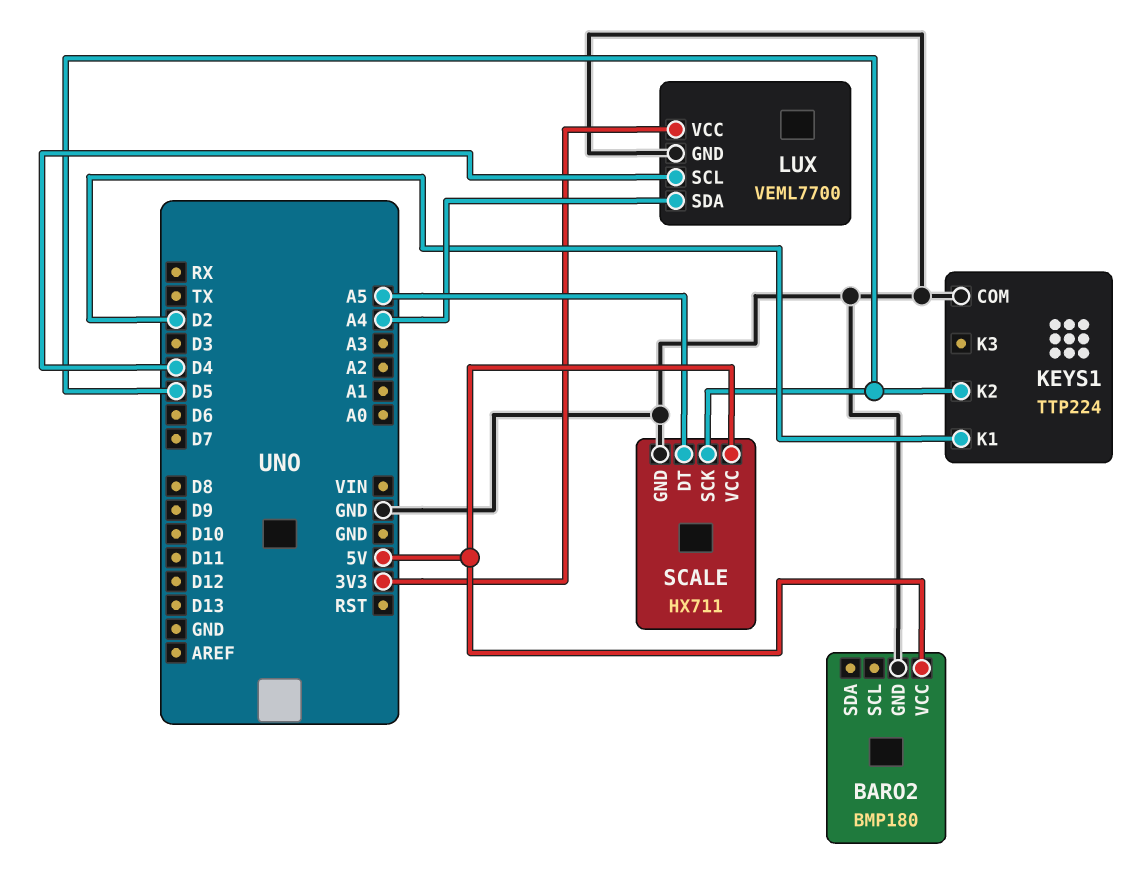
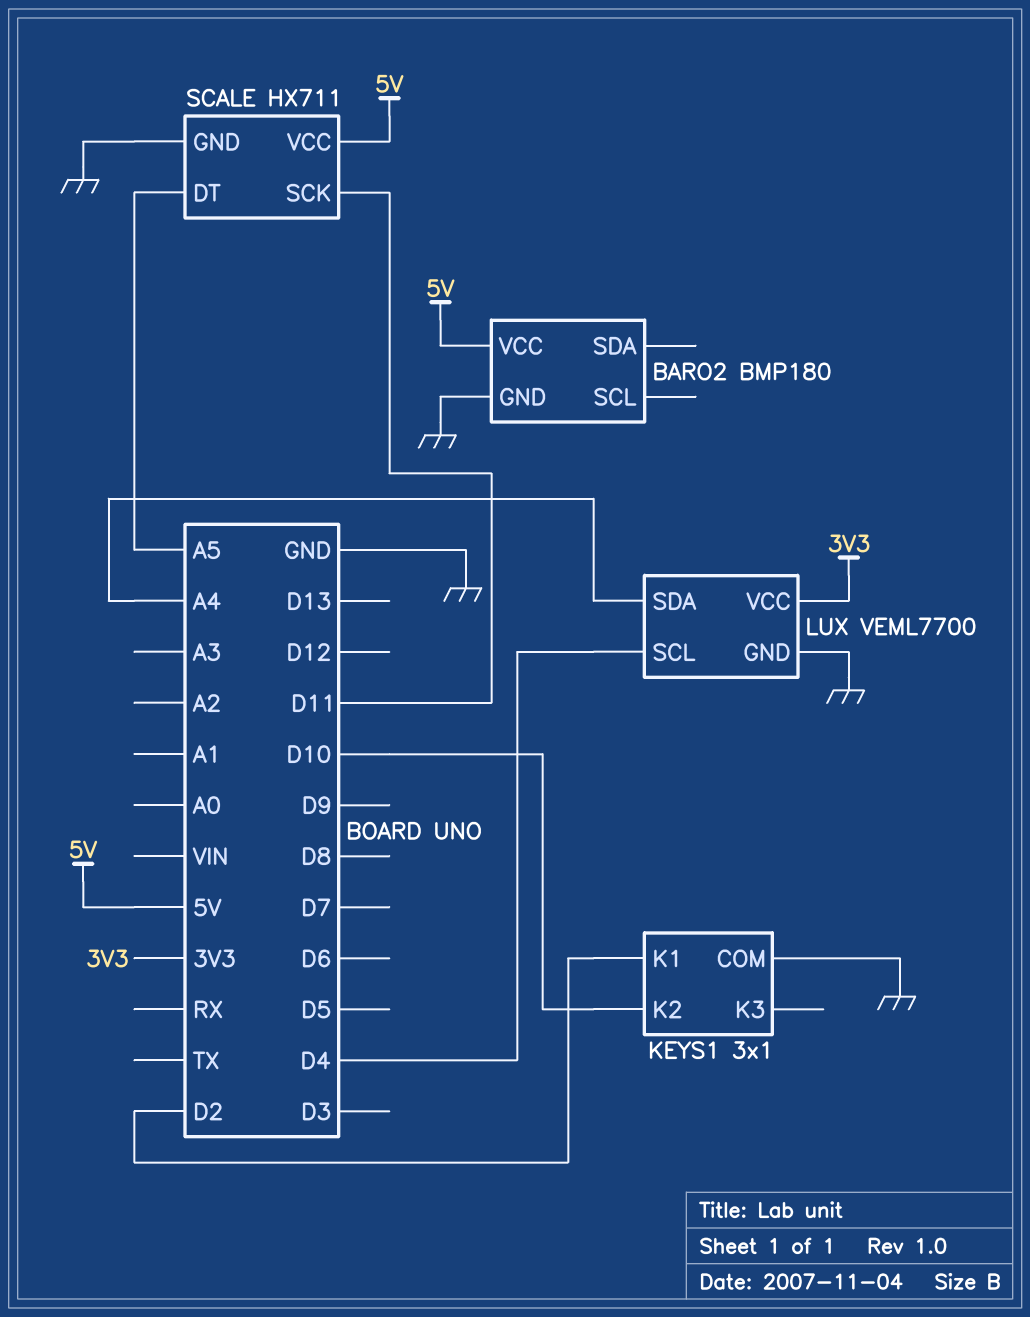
KEYS1: TTP224 -> 3x1
KEYS1 pin K2: D5 -> D10
SCALE pin SCK: D5 -> D11

